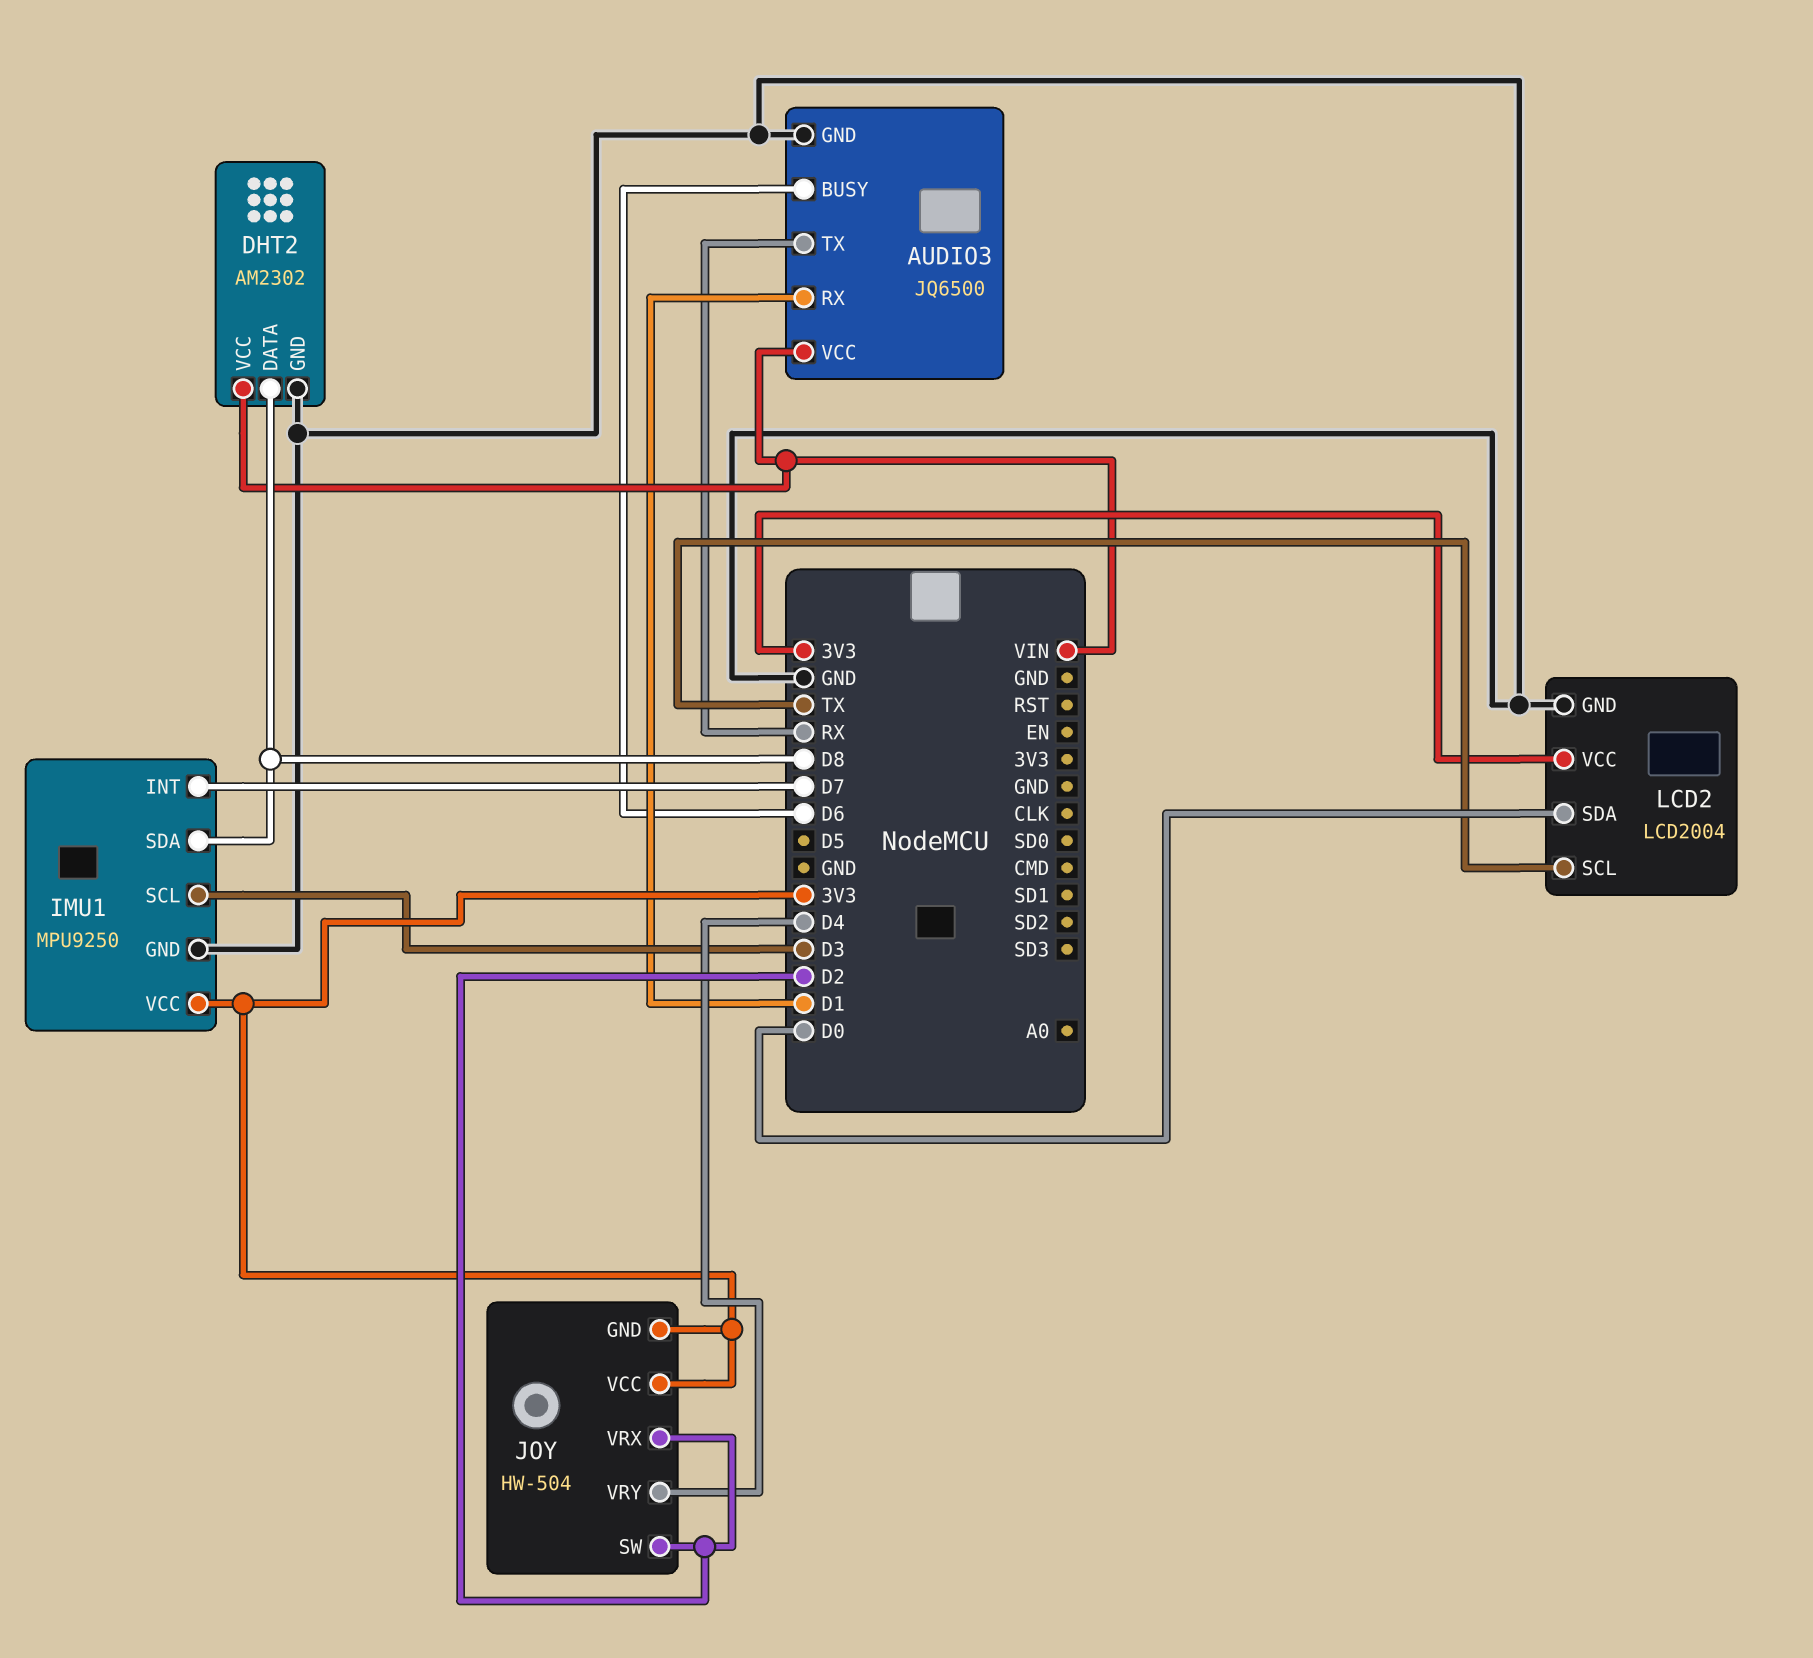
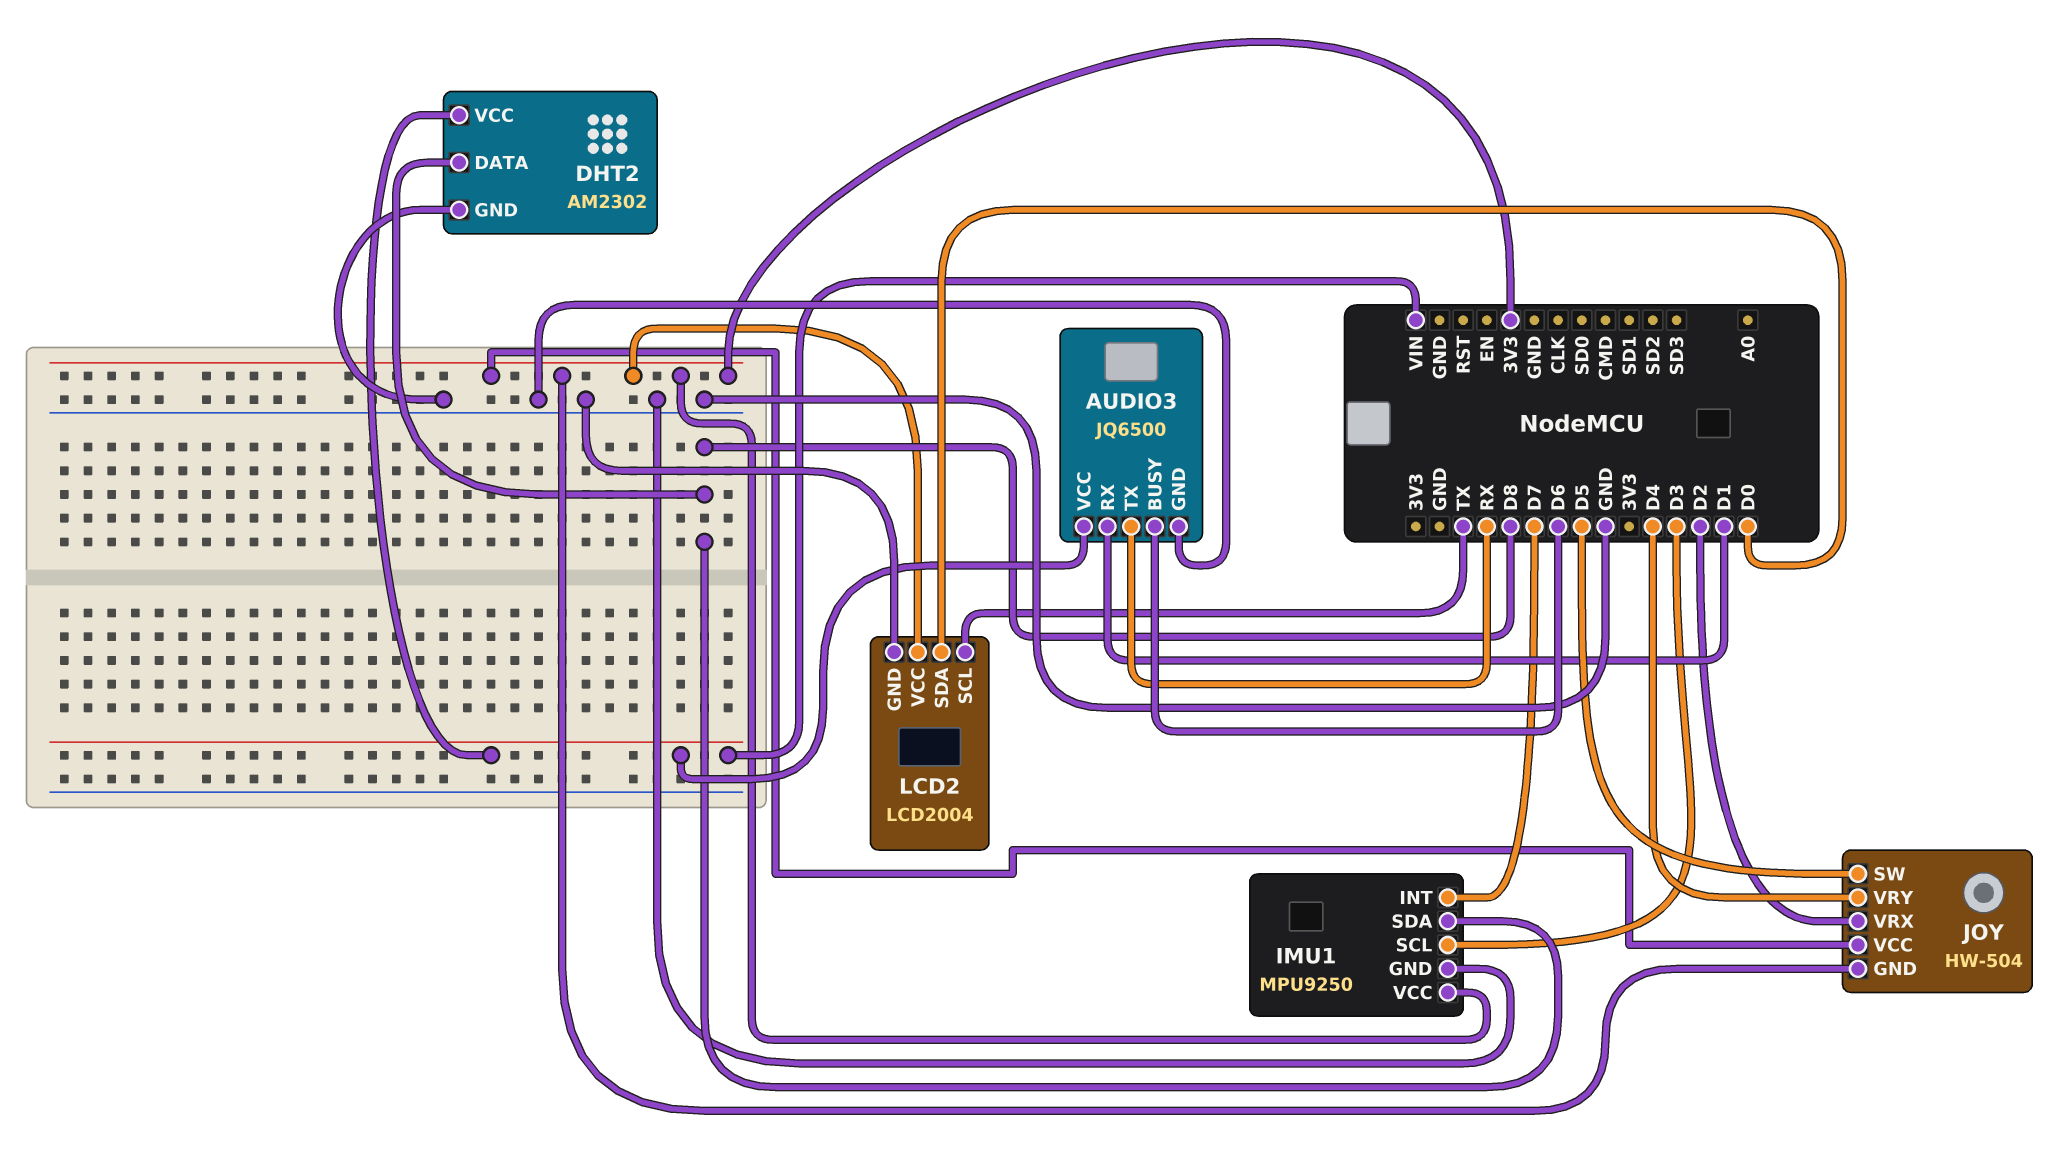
JOY pin SW: D2 -> D5

